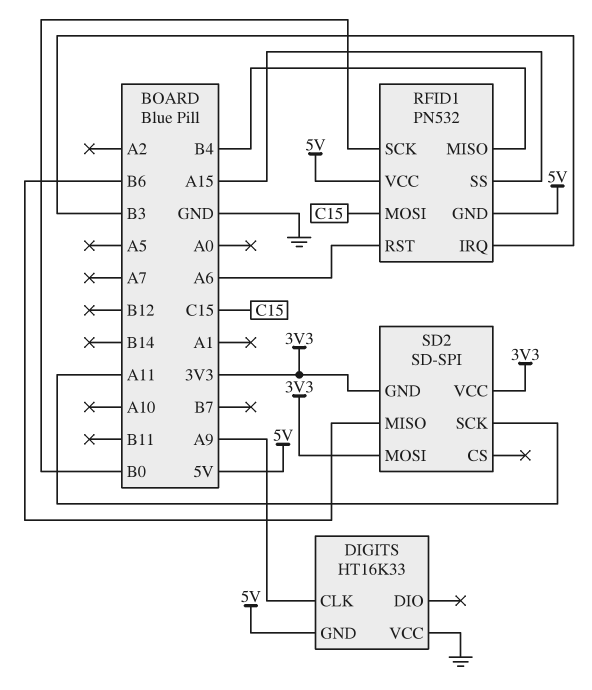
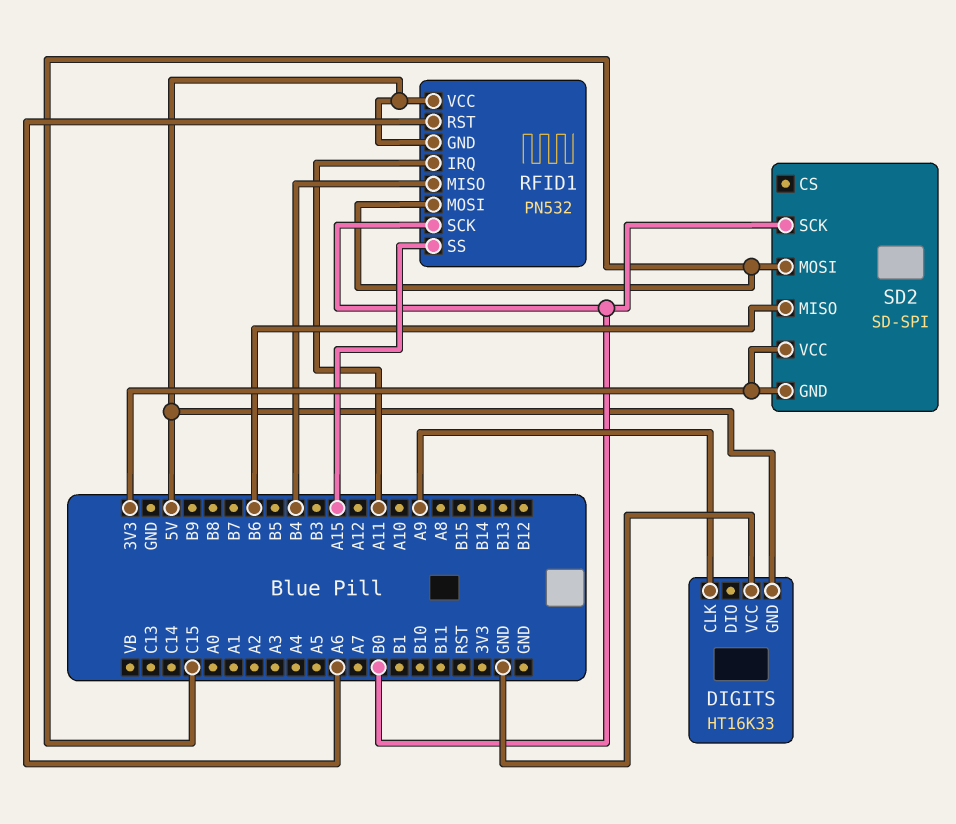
RFID1 pin IRQ: B3 -> A11
SD2 pin MOSI: 3V3 -> C15
SD2 pin SCK: A11 -> B0

